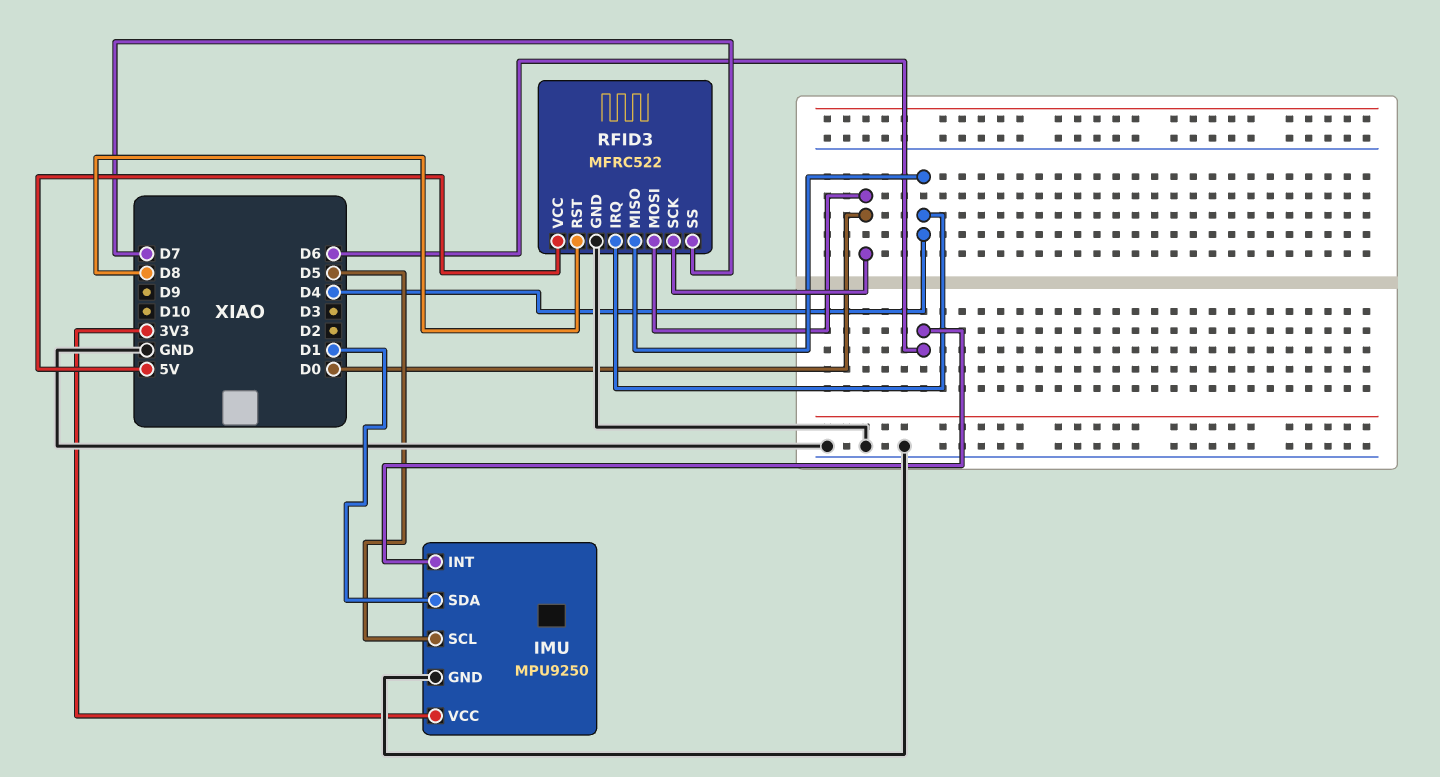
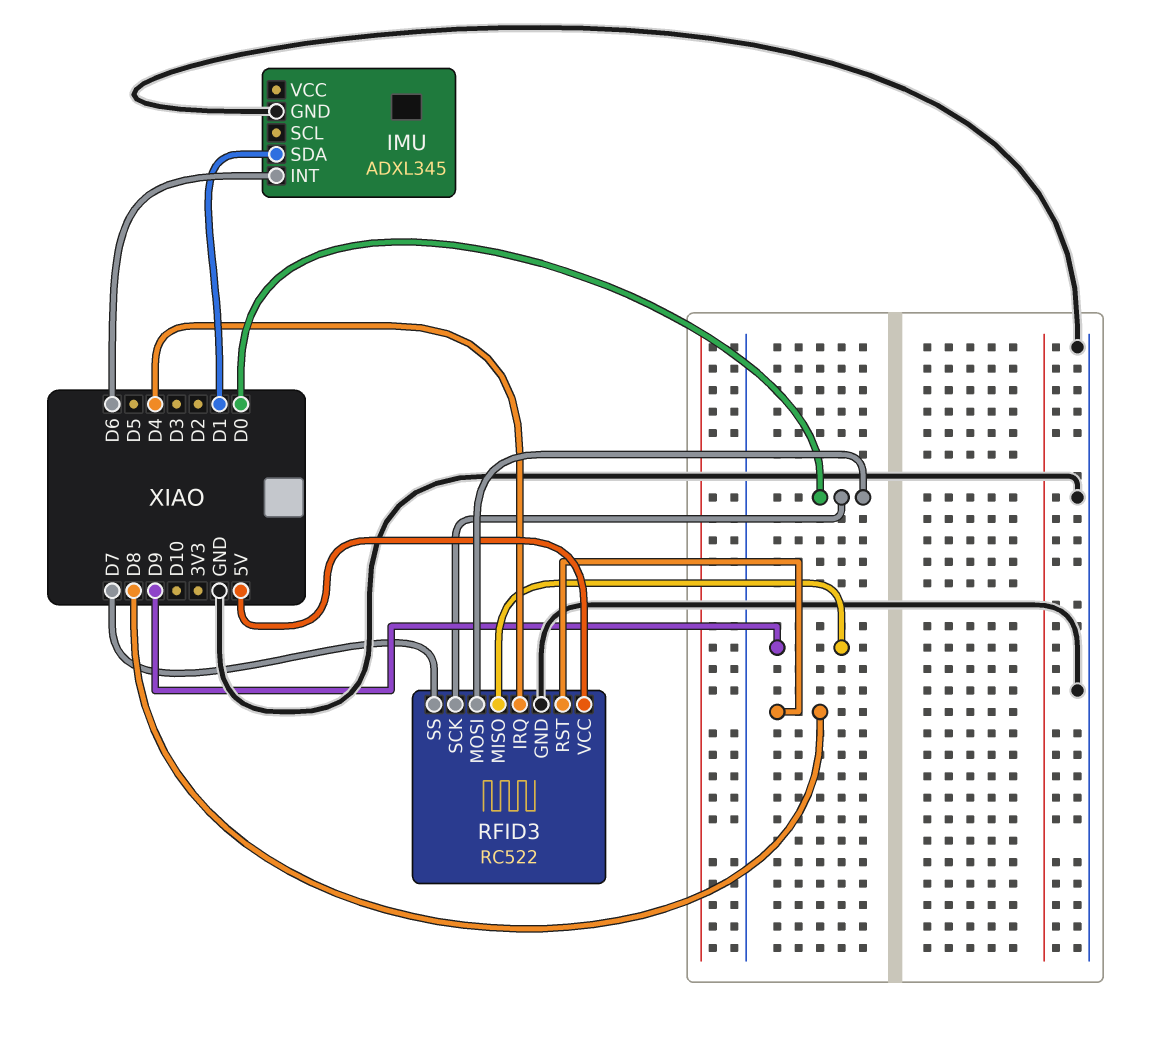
IMU: MPU9250 -> ADXL345
IMU pin SCL: D5 -> none
IMU pin VCC: 3V3 -> none
RFID3: MFRC522 -> RC522
RFID3 pin MISO: D4 -> D9

